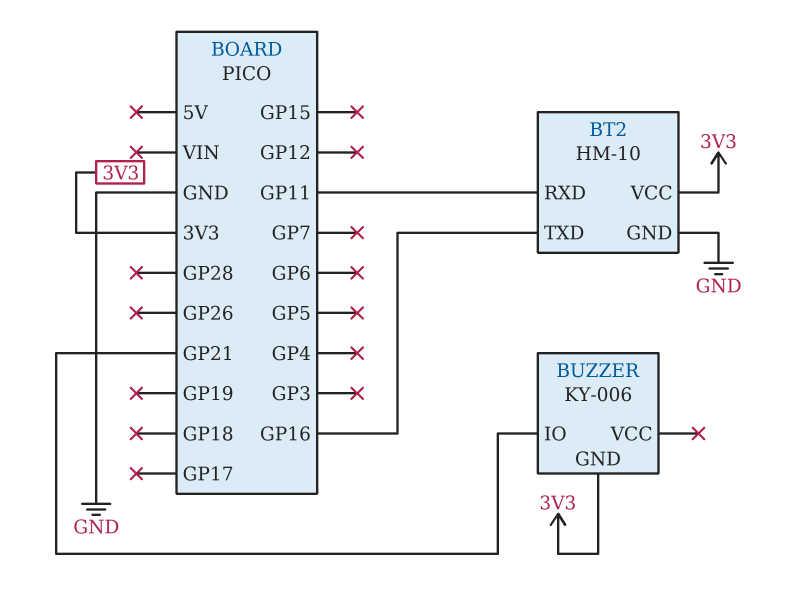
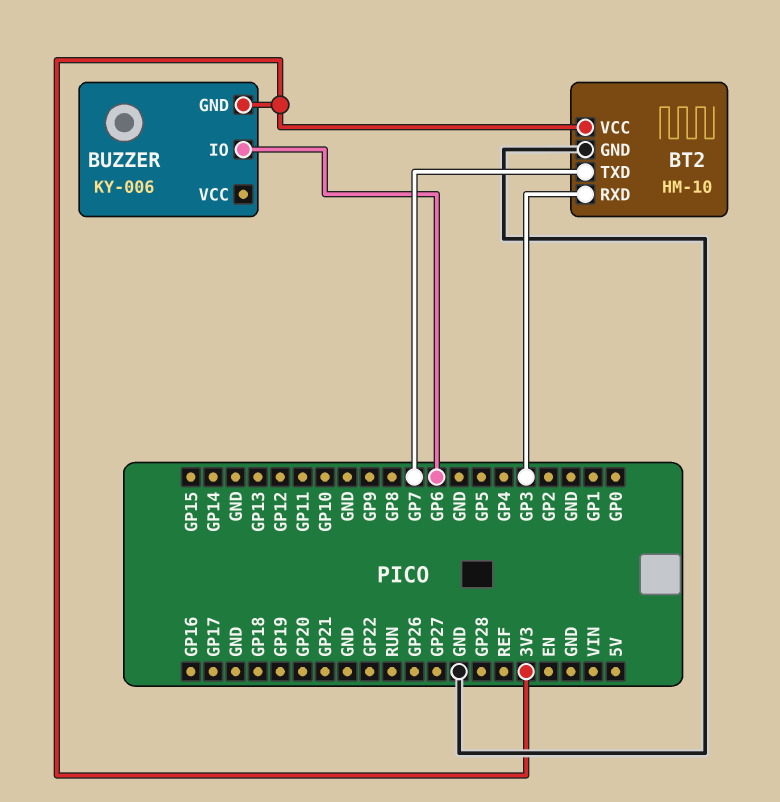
BT2 pin RXD: GP11 -> GP3
BT2 pin TXD: GP16 -> GP7
BUZZER pin IO: GP21 -> GP6

